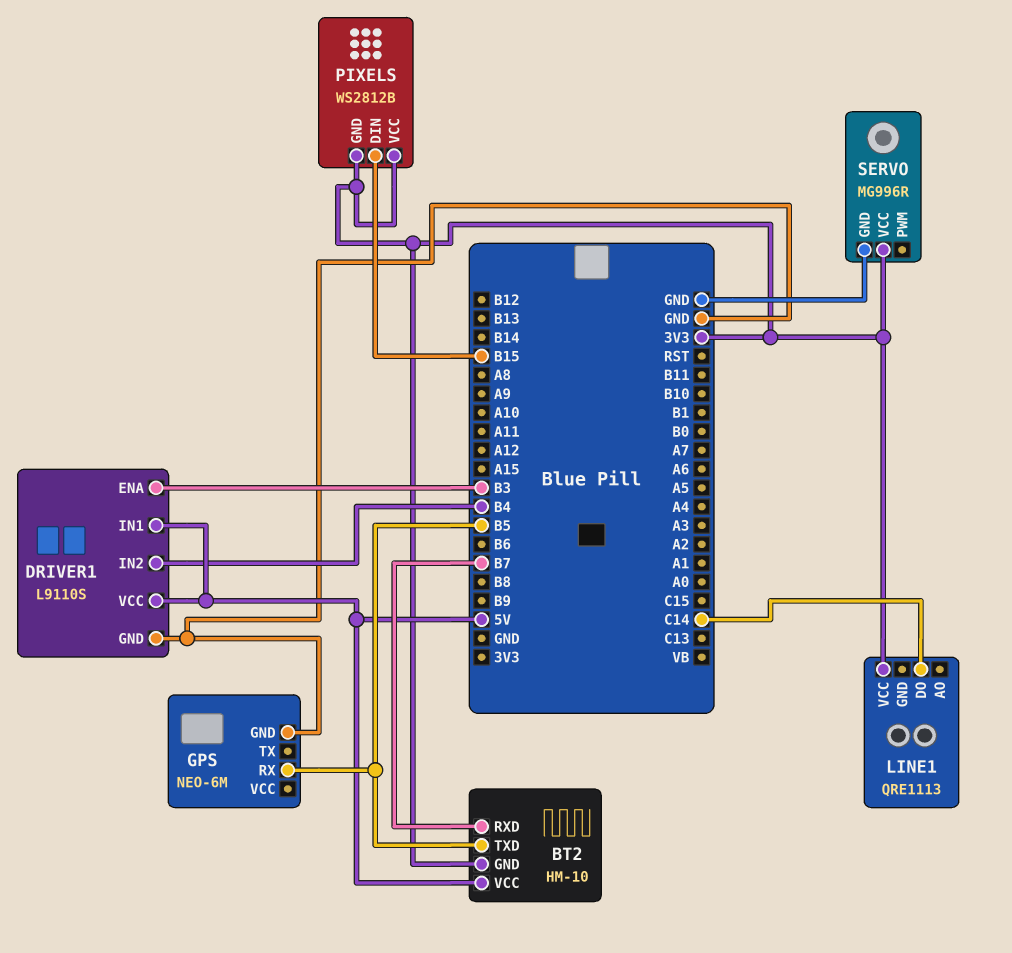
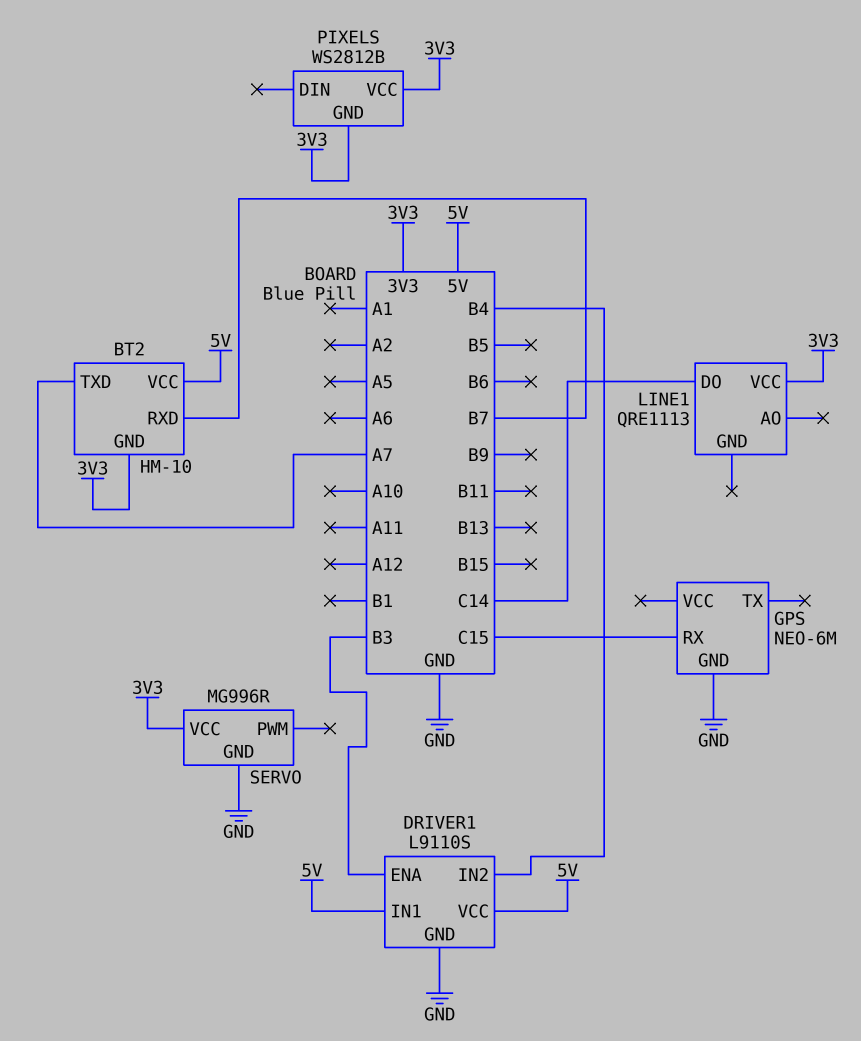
BT2 pin TXD: B5 -> A7
GPS pin RX: B5 -> C15
PIXELS pin DIN: B15 -> none

